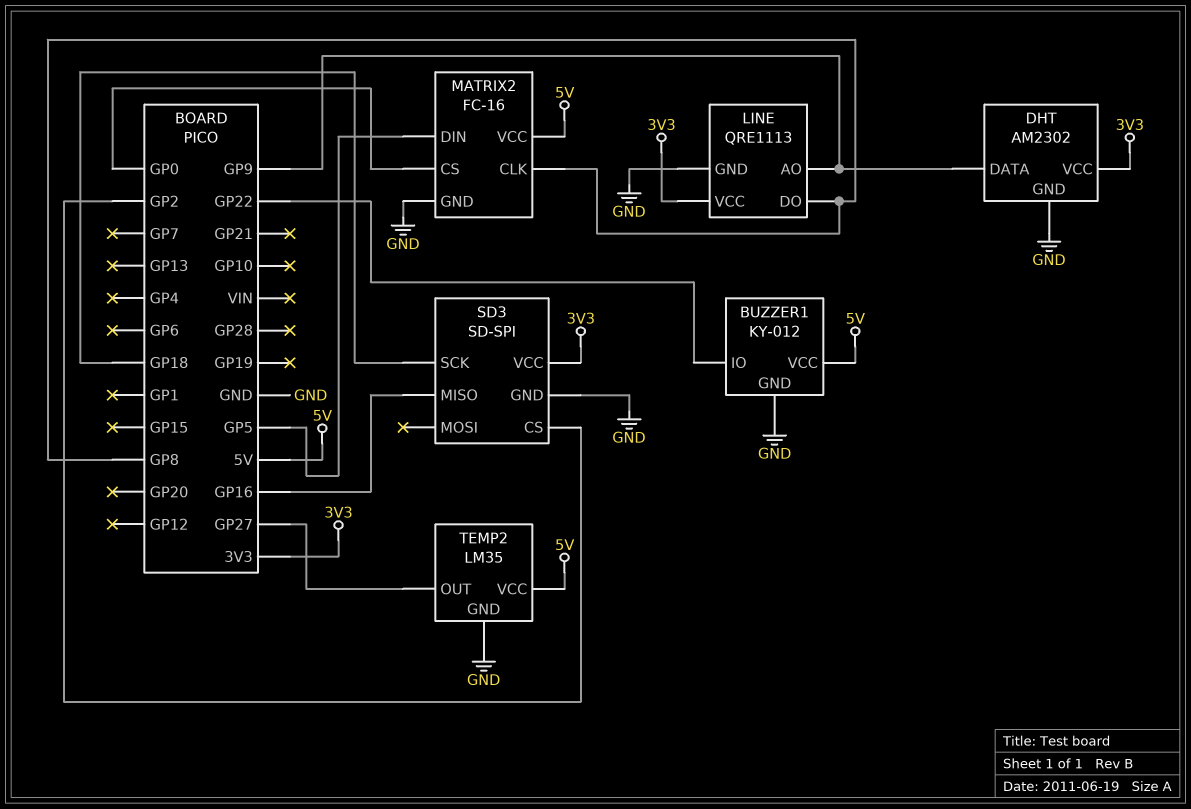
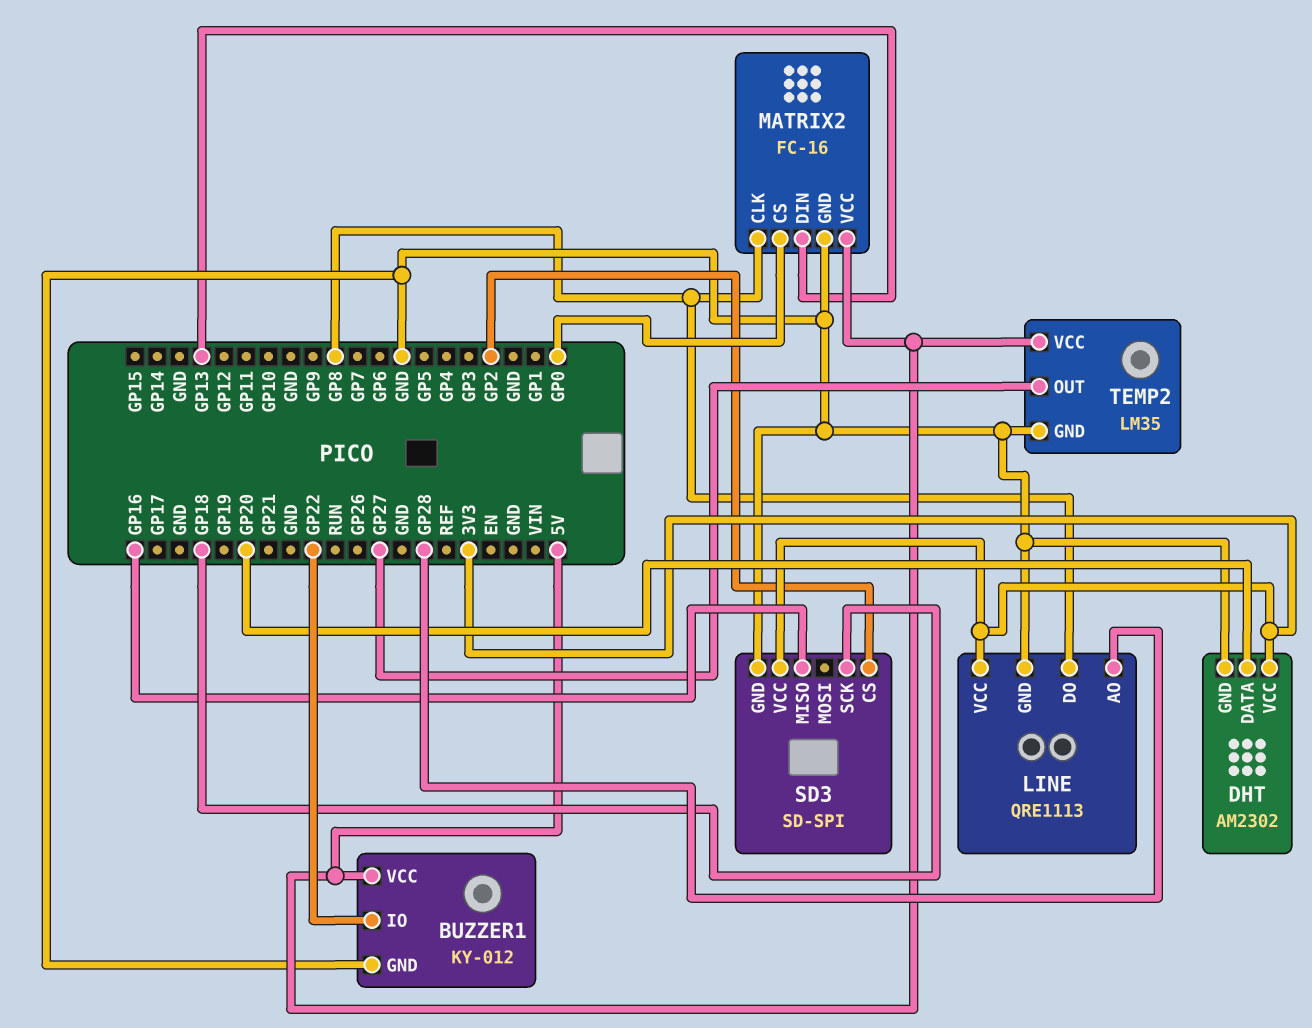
DHT pin DATA: GP9 -> GP20
LINE pin AO: GP9 -> GP28
MATRIX2 pin DIN: GP5 -> GP13

